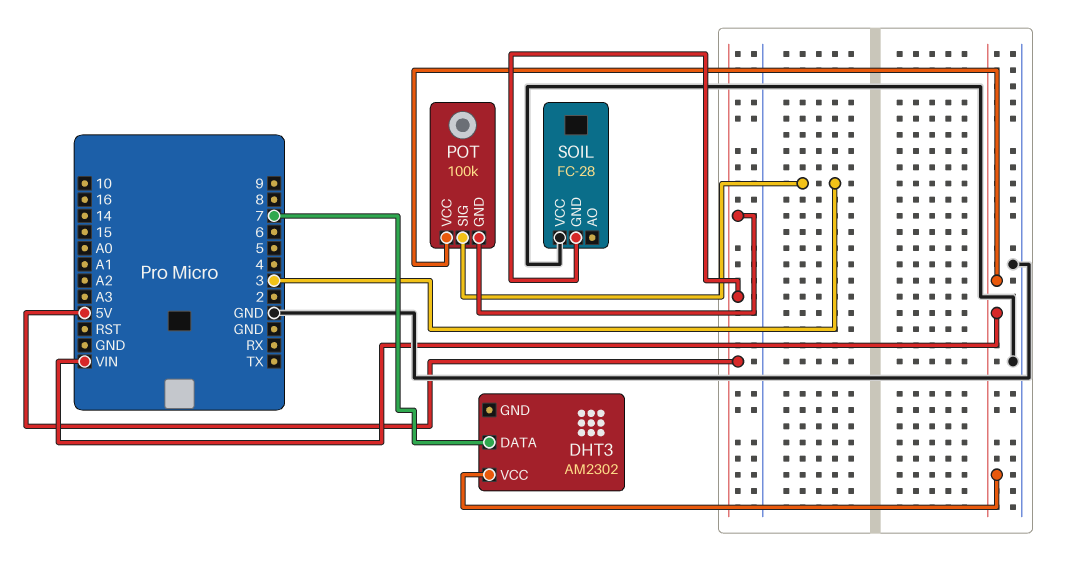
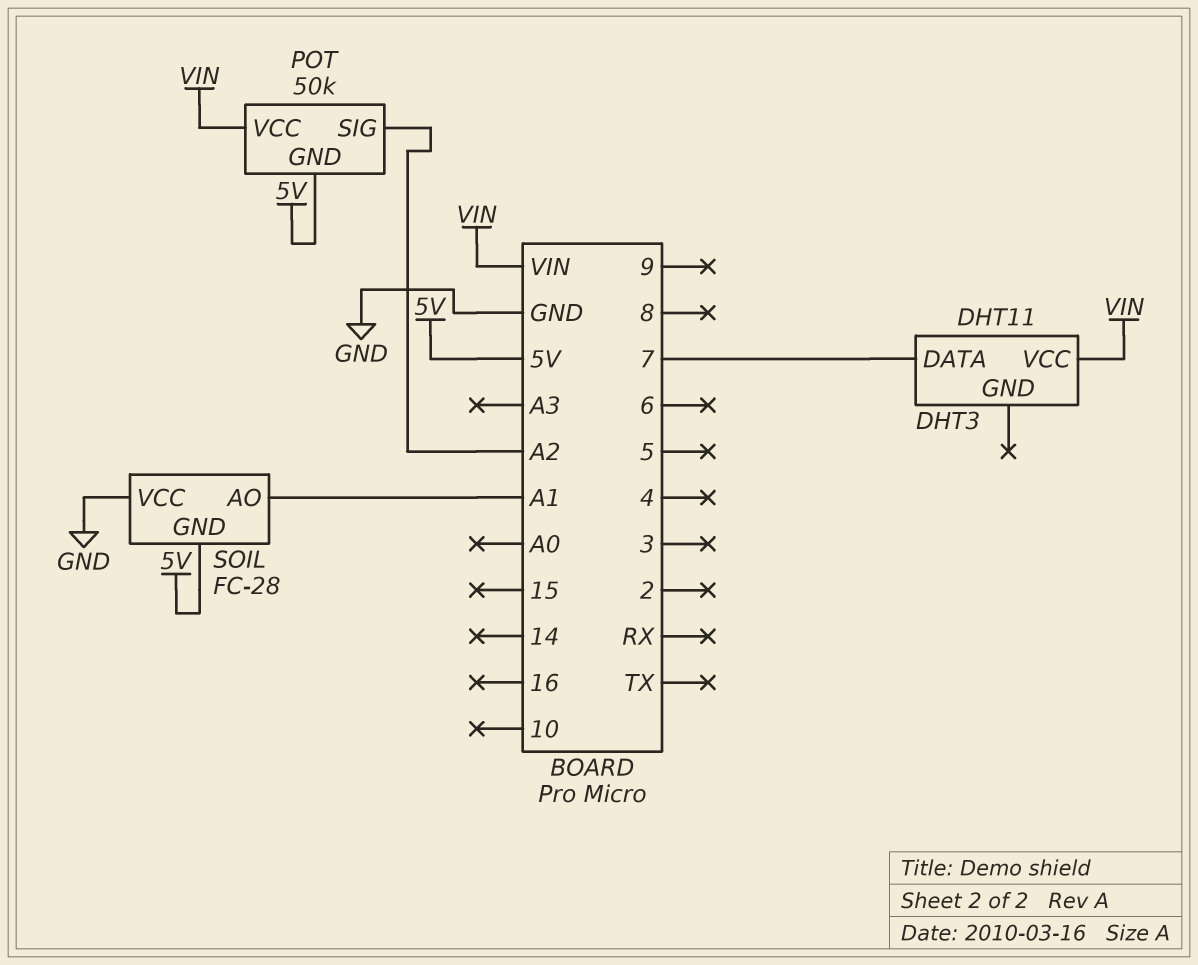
DHT3: AM2302 -> DHT11
POT: 100k -> 50k
POT pin SIG: 3 -> A2
SOIL pin AO: none -> A1

